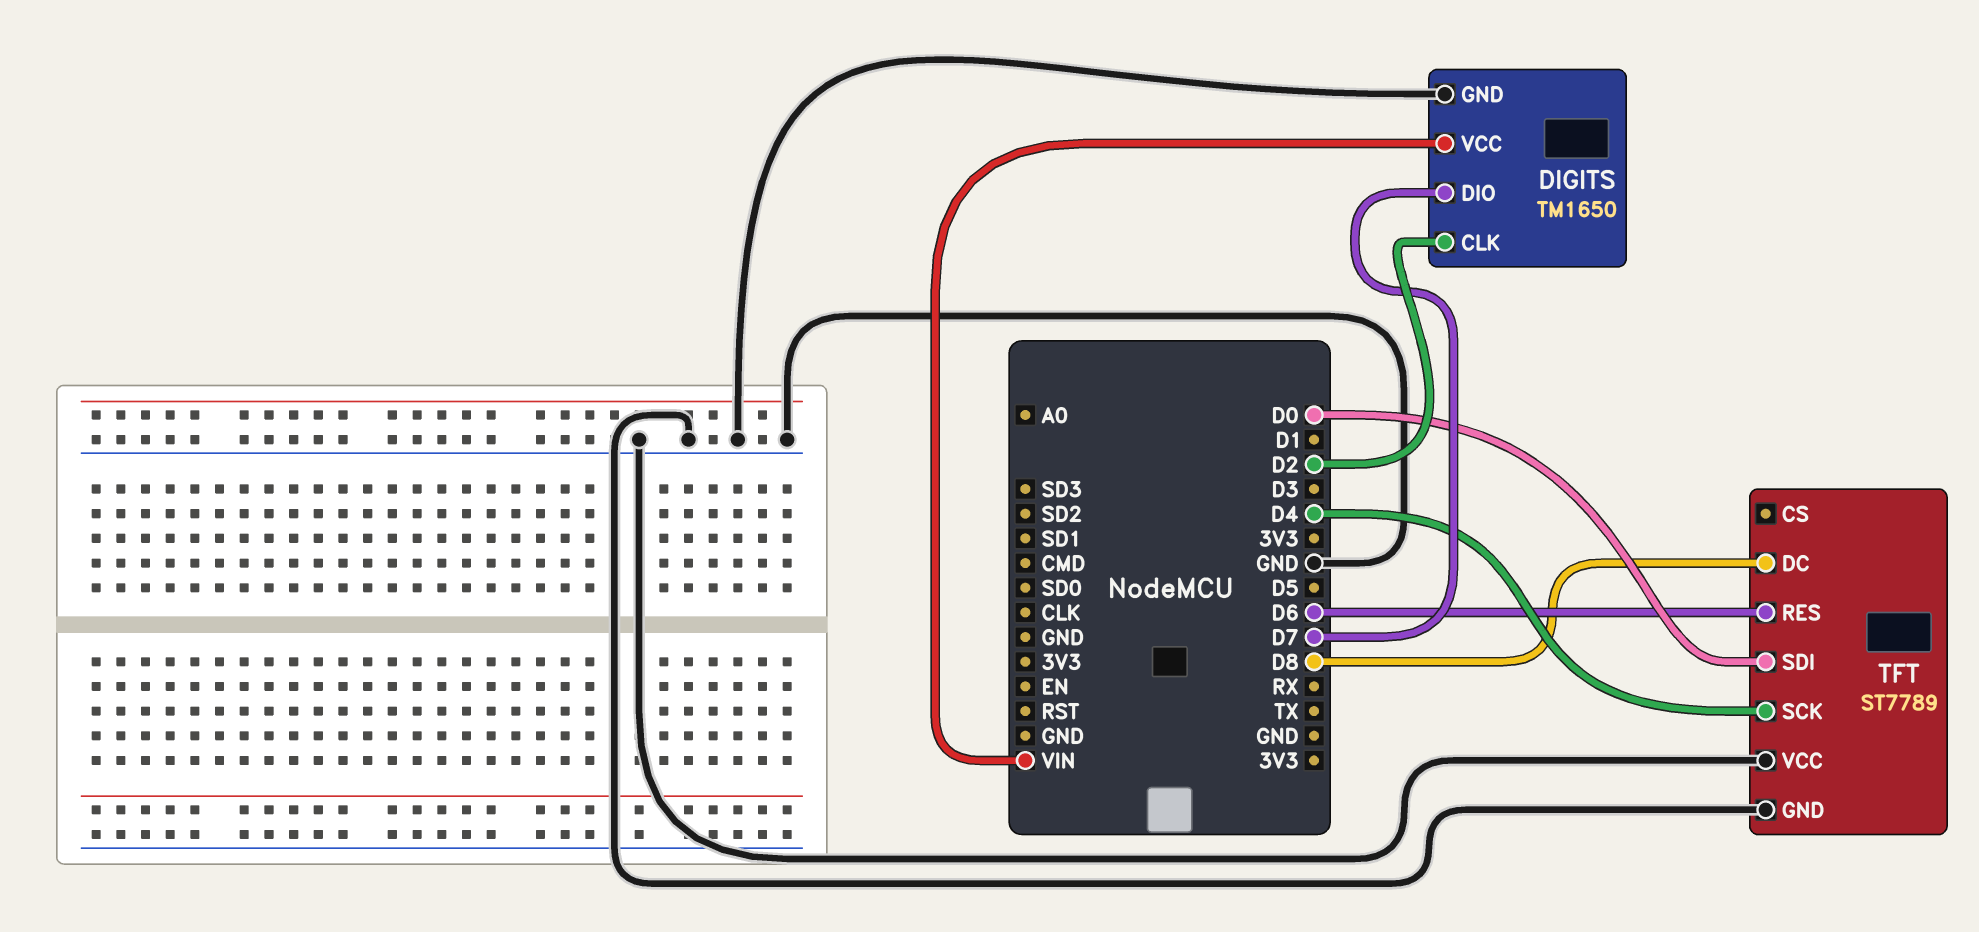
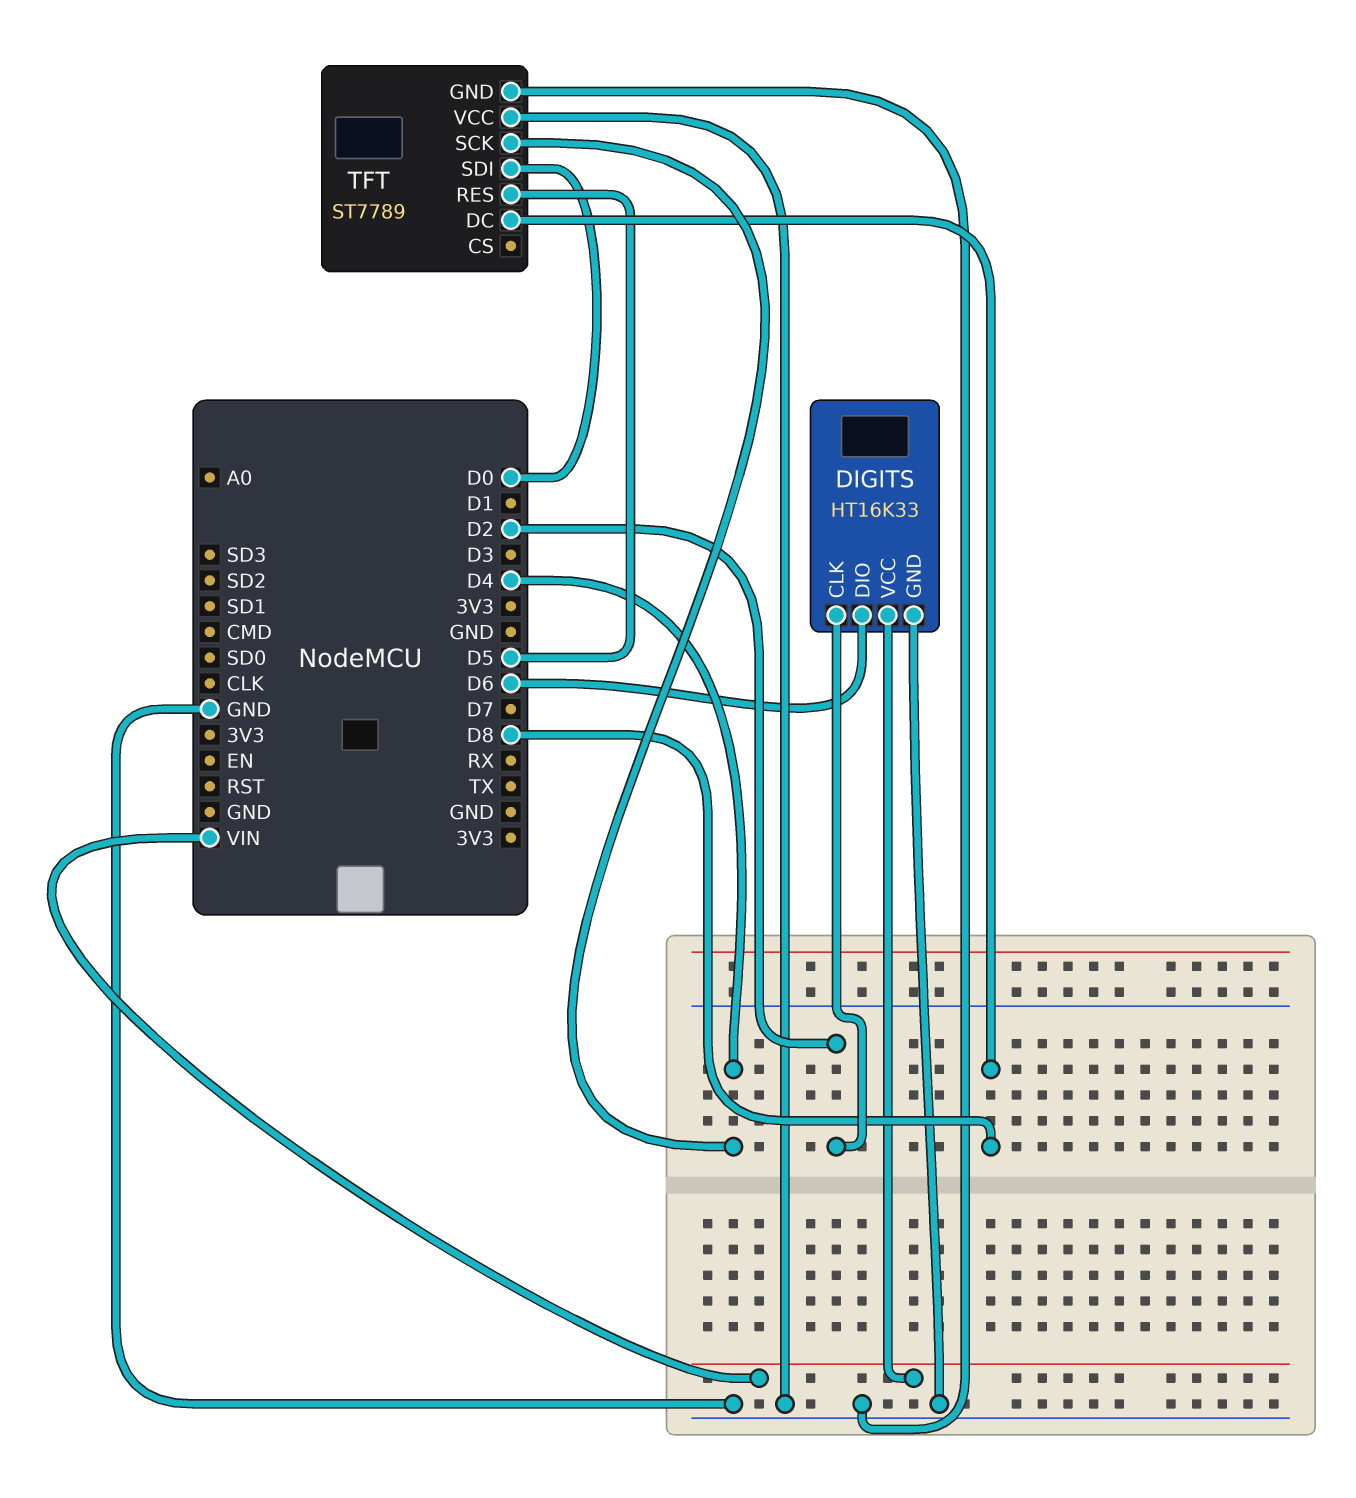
DIGITS: TM1650 -> HT16K33
DIGITS pin DIO: D7 -> D6
TFT pin RES: D6 -> D5

